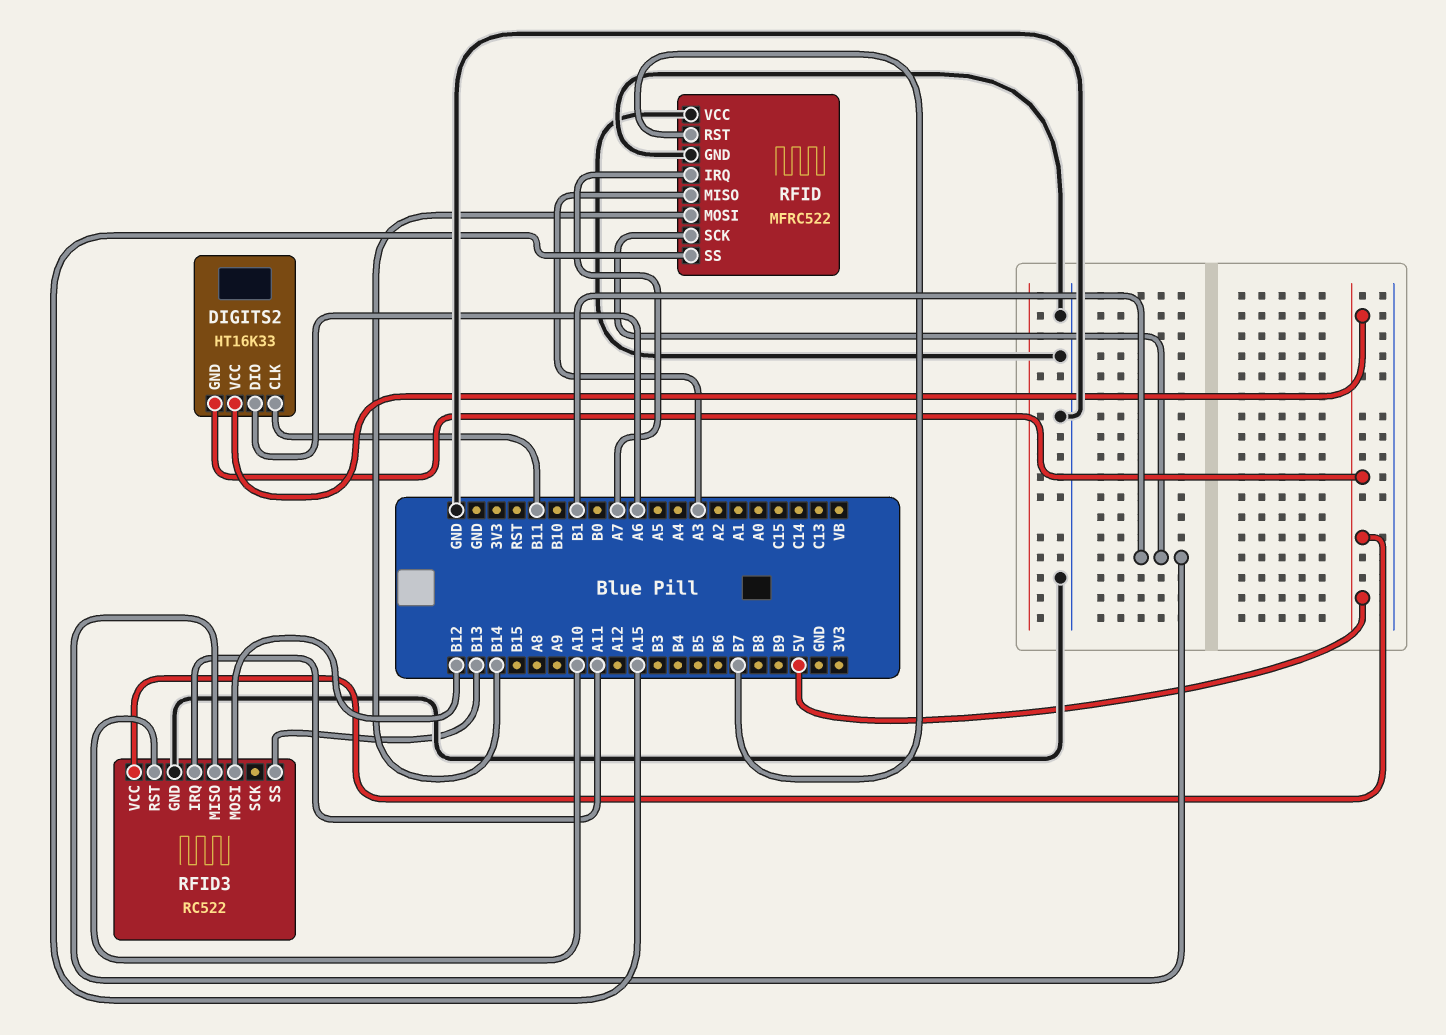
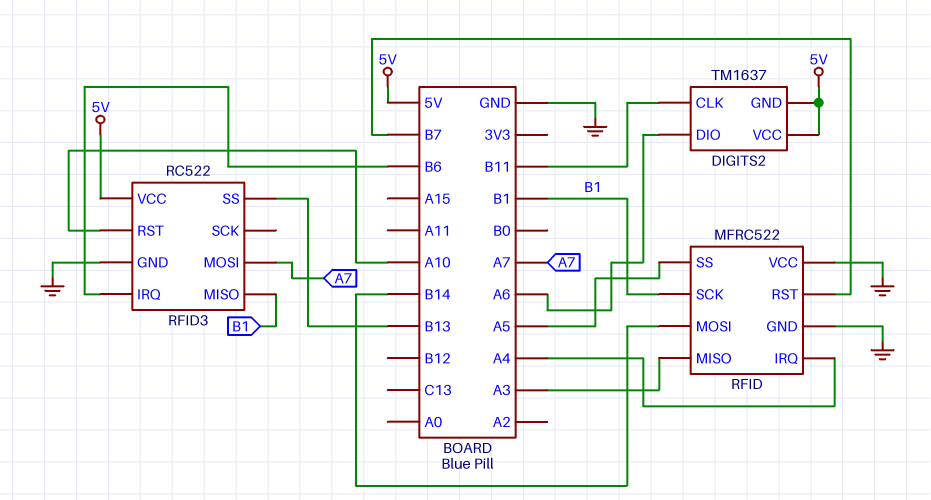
DIGITS2: HT16K33 -> TM1637
RFID pin IRQ: A7 -> A4
RFID pin SS: A15 -> A5
RFID3 pin IRQ: A11 -> B6
RFID3 pin MOSI: B12 -> A7

